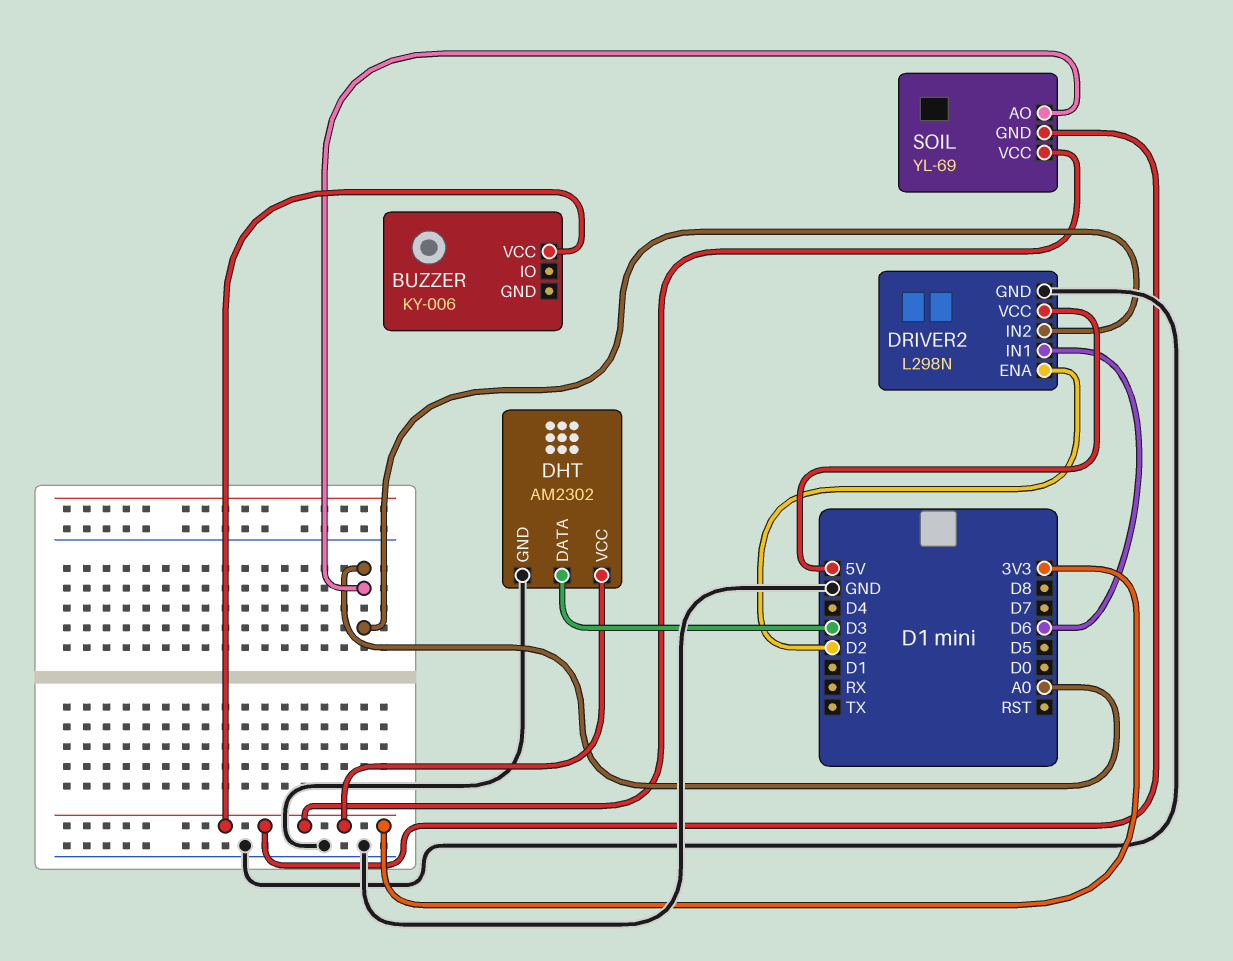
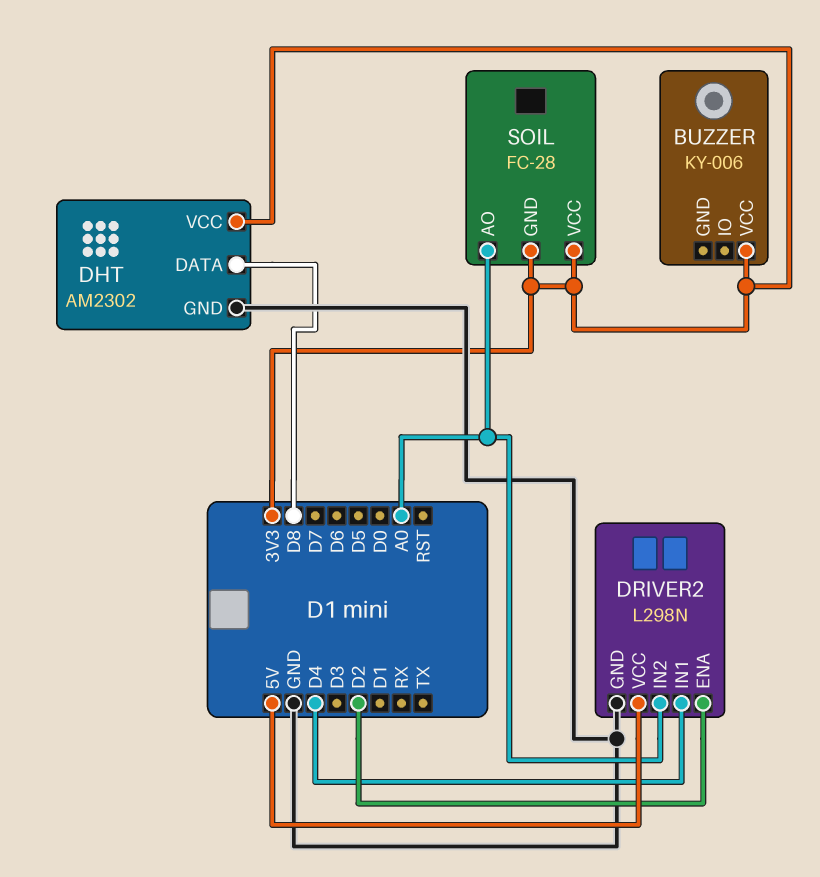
DHT pin DATA: D3 -> D8
DRIVER2 pin IN1: D6 -> D4
SOIL: YL-69 -> FC-28

